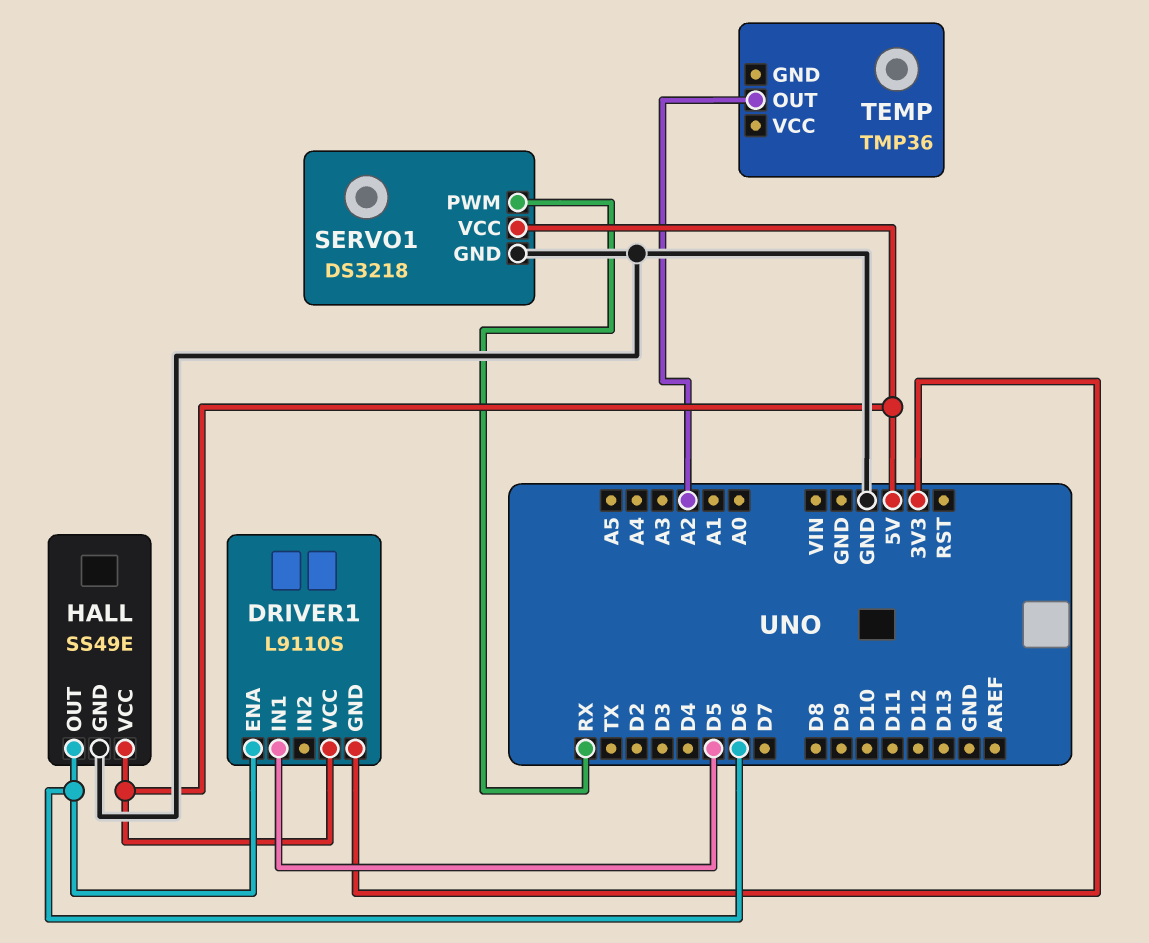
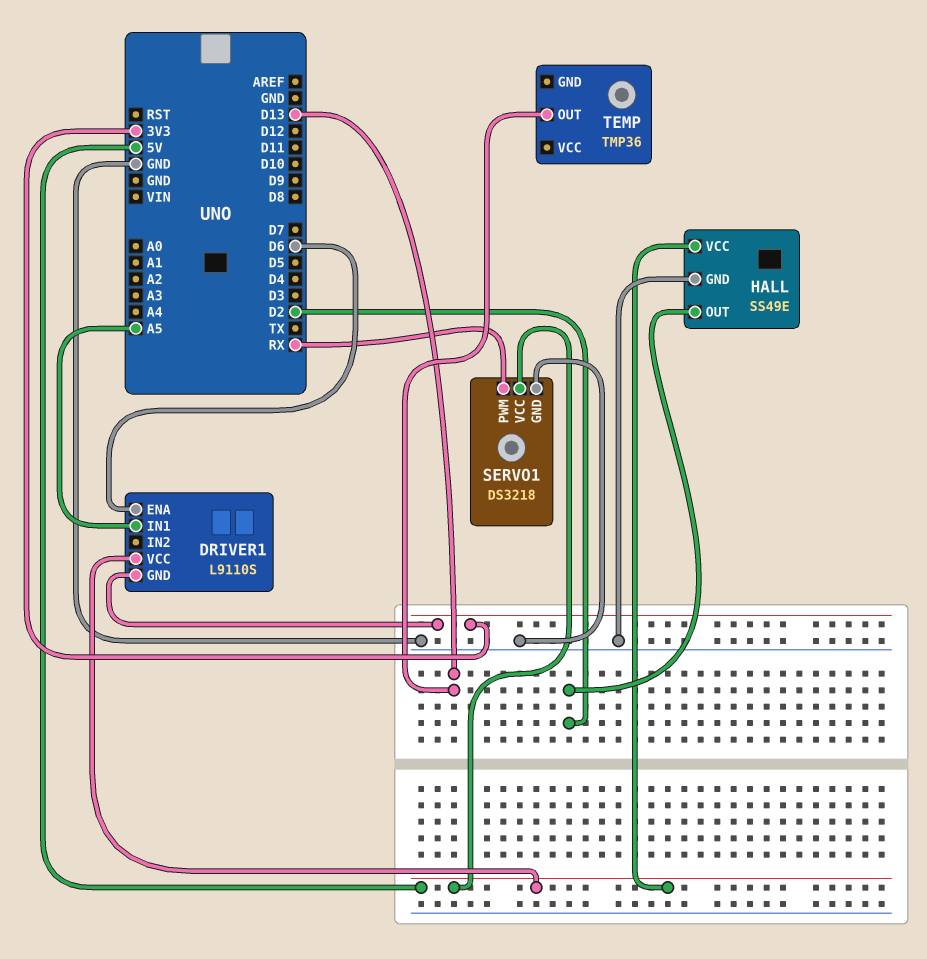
DRIVER1 pin IN1: D5 -> A5
HALL pin OUT: D6 -> D2
TEMP pin OUT: A2 -> D13

